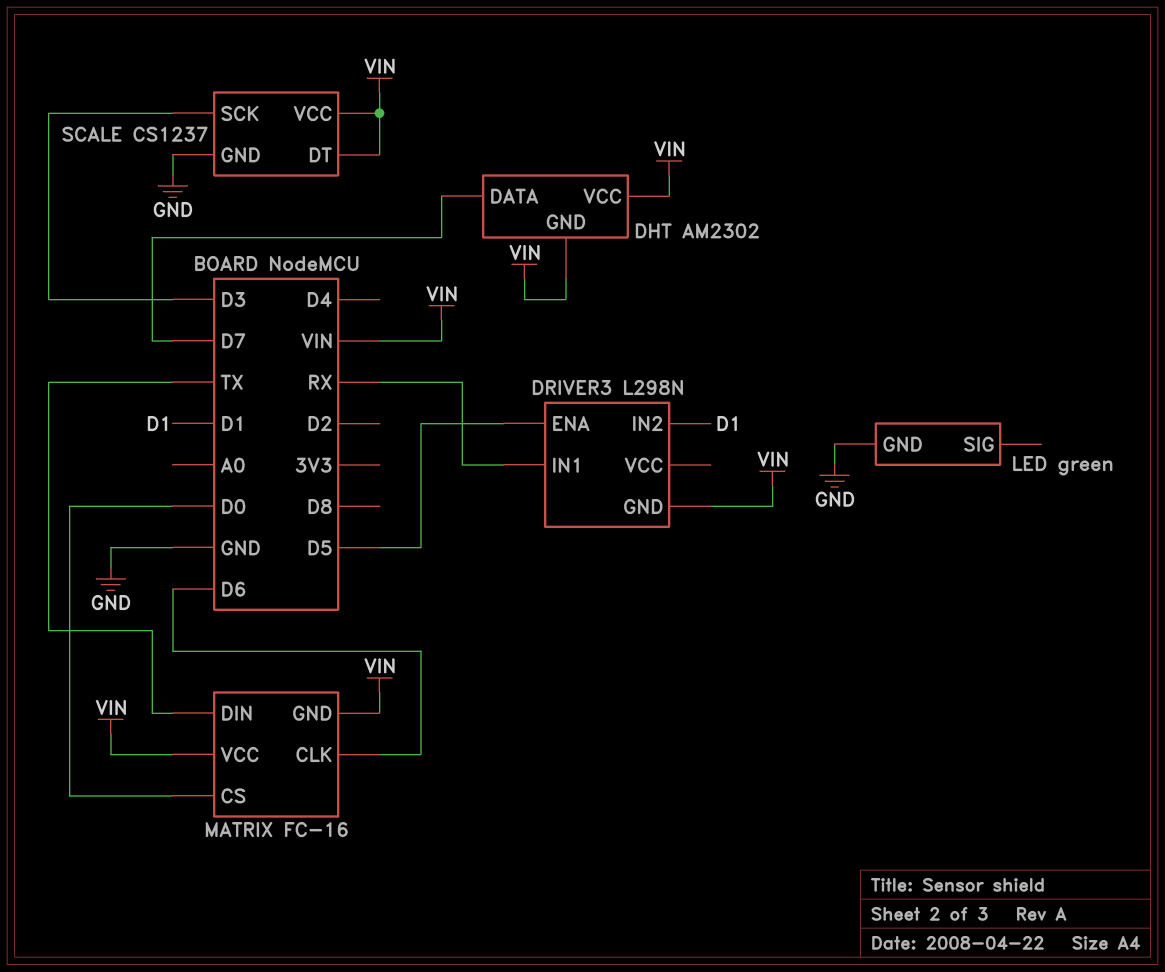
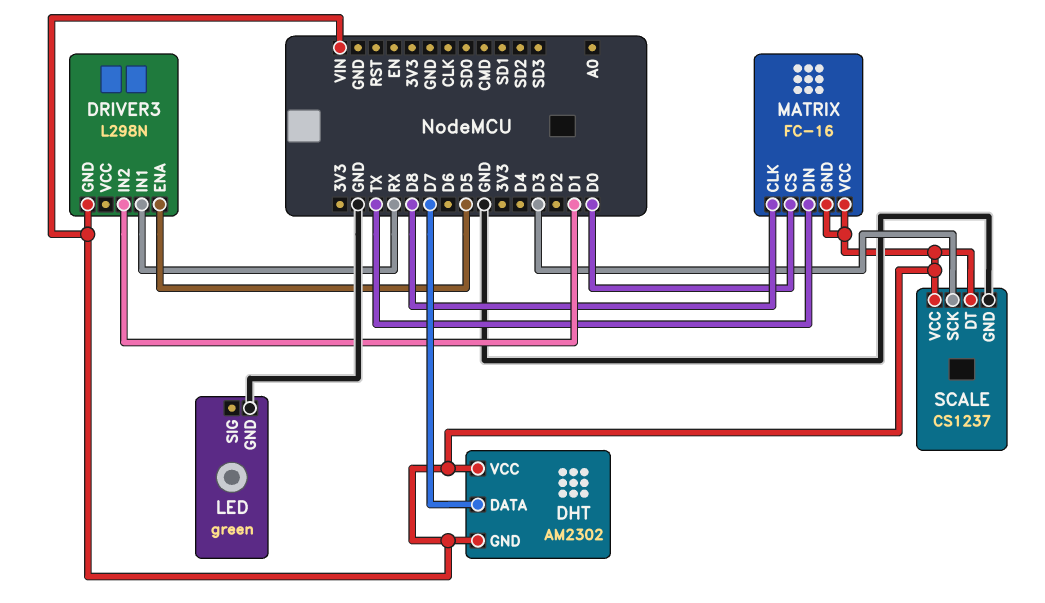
MATRIX pin CLK: D6 -> D8

